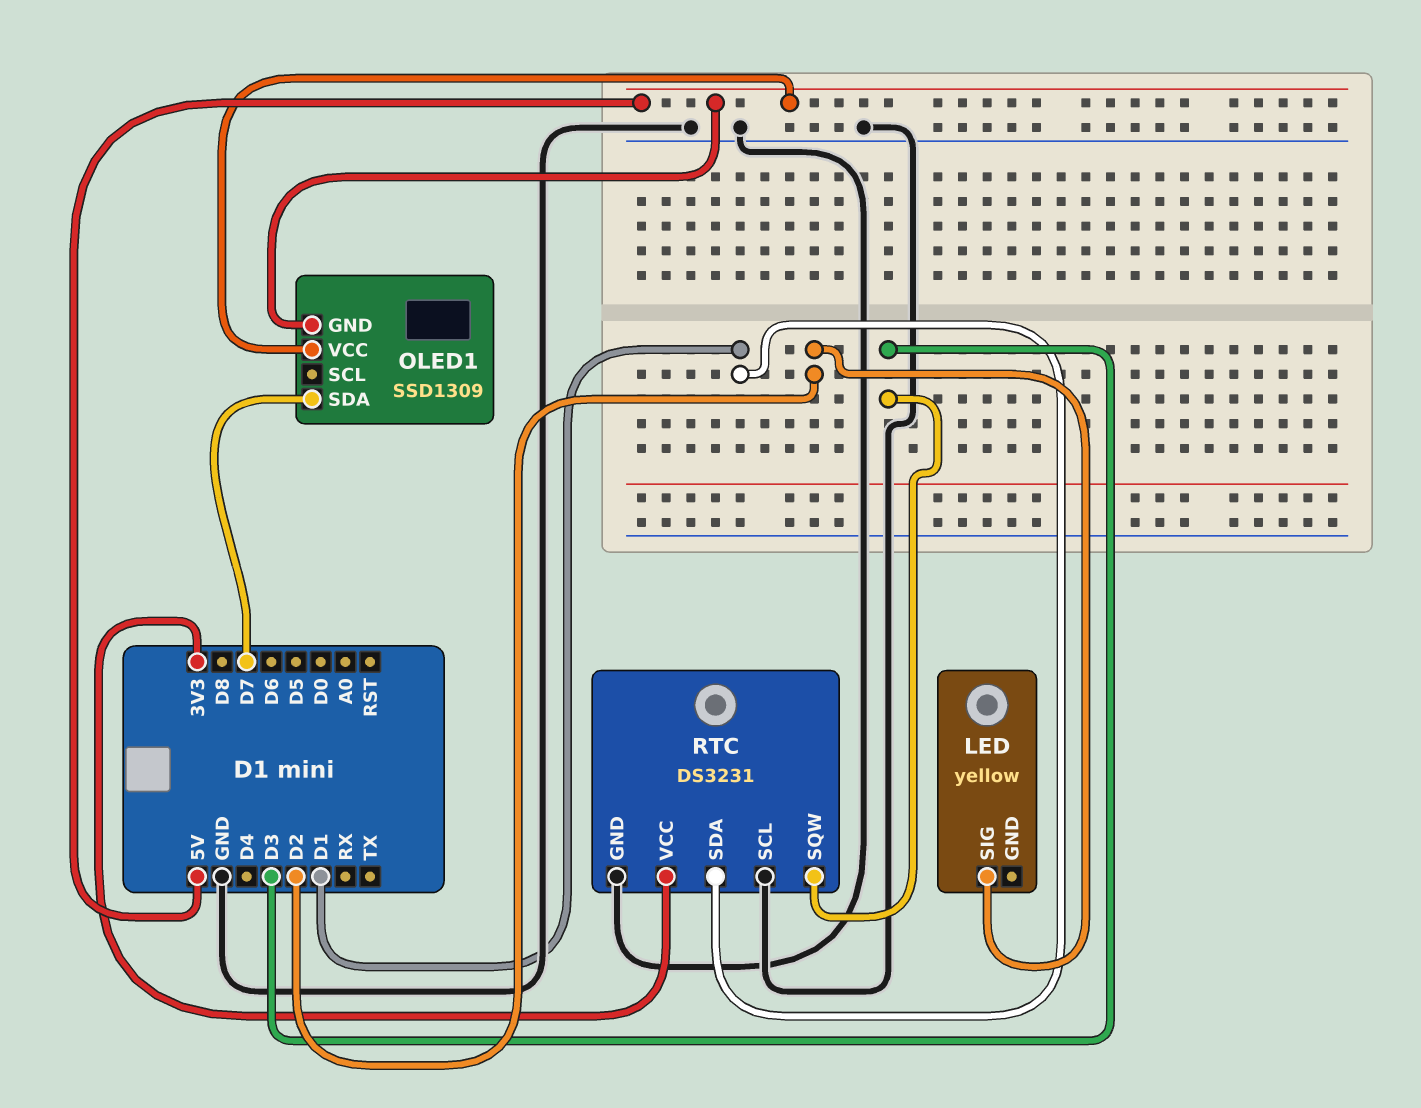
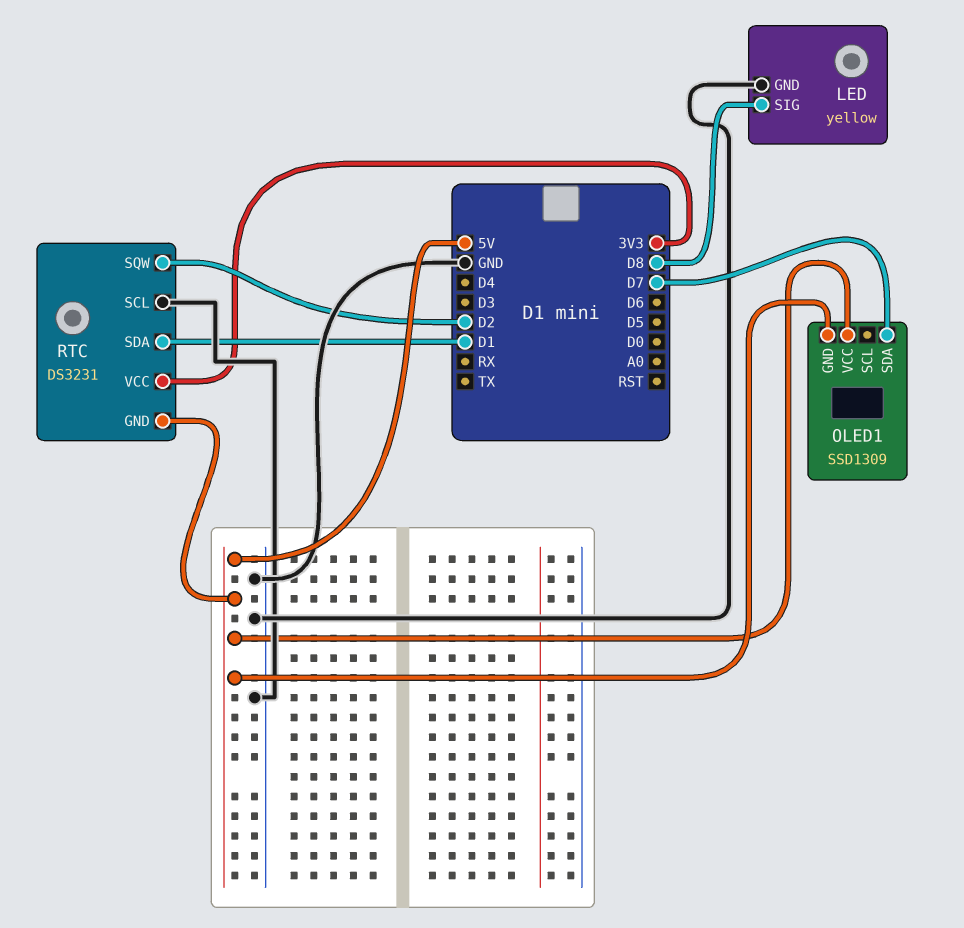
LED pin GND: none -> GND
LED pin SIG: D2 -> D8
RTC pin GND: GND -> 5V
RTC pin SQW: D3 -> D2

